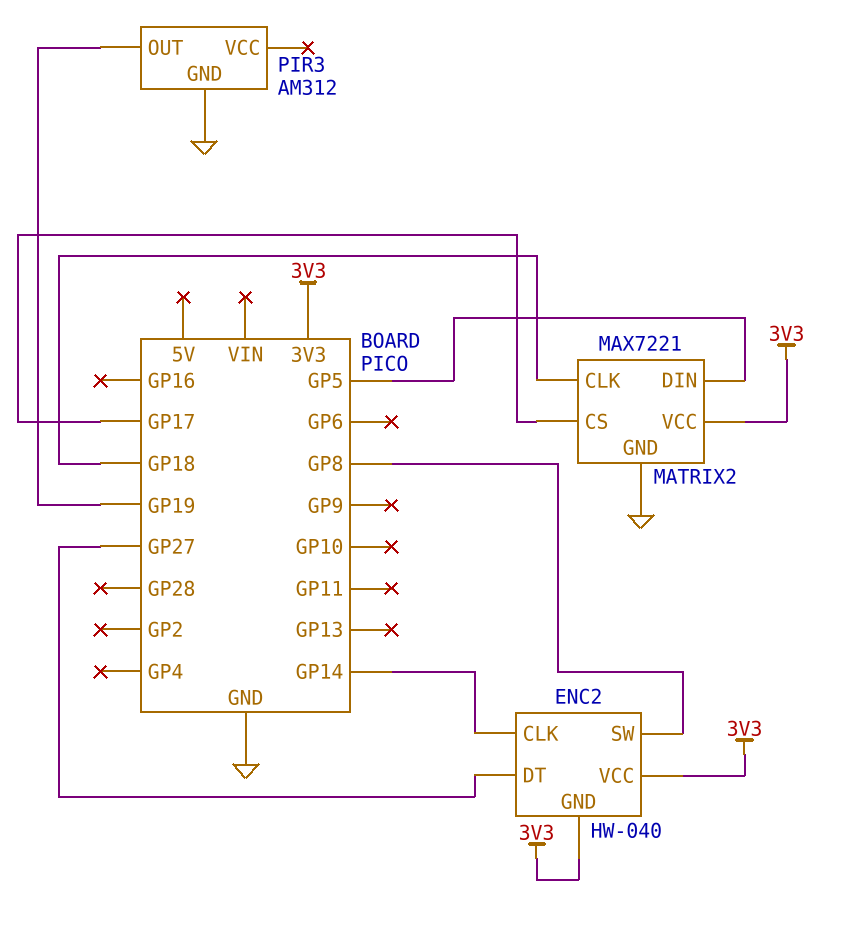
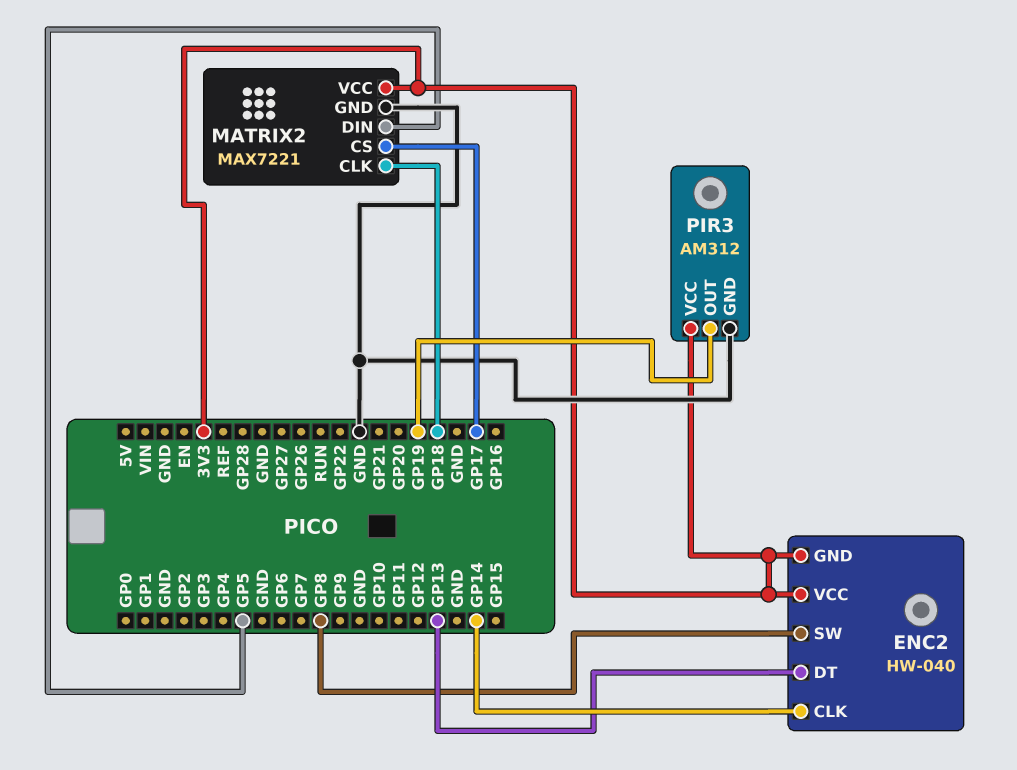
ENC2 pin DT: GP27 -> GP13
PIR3 pin VCC: none -> 3V3

